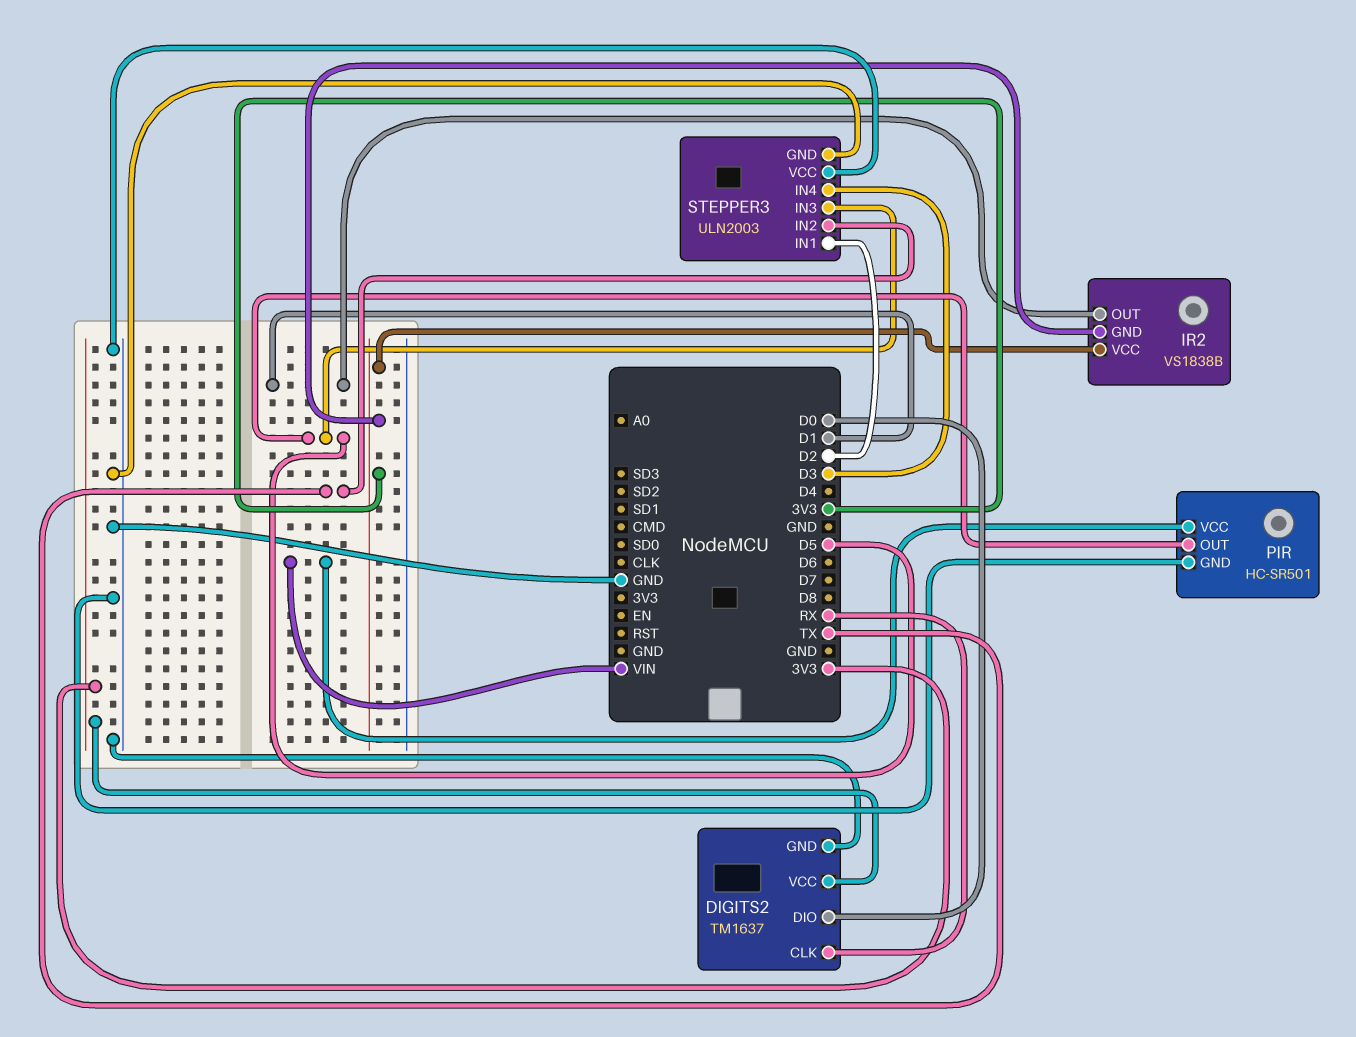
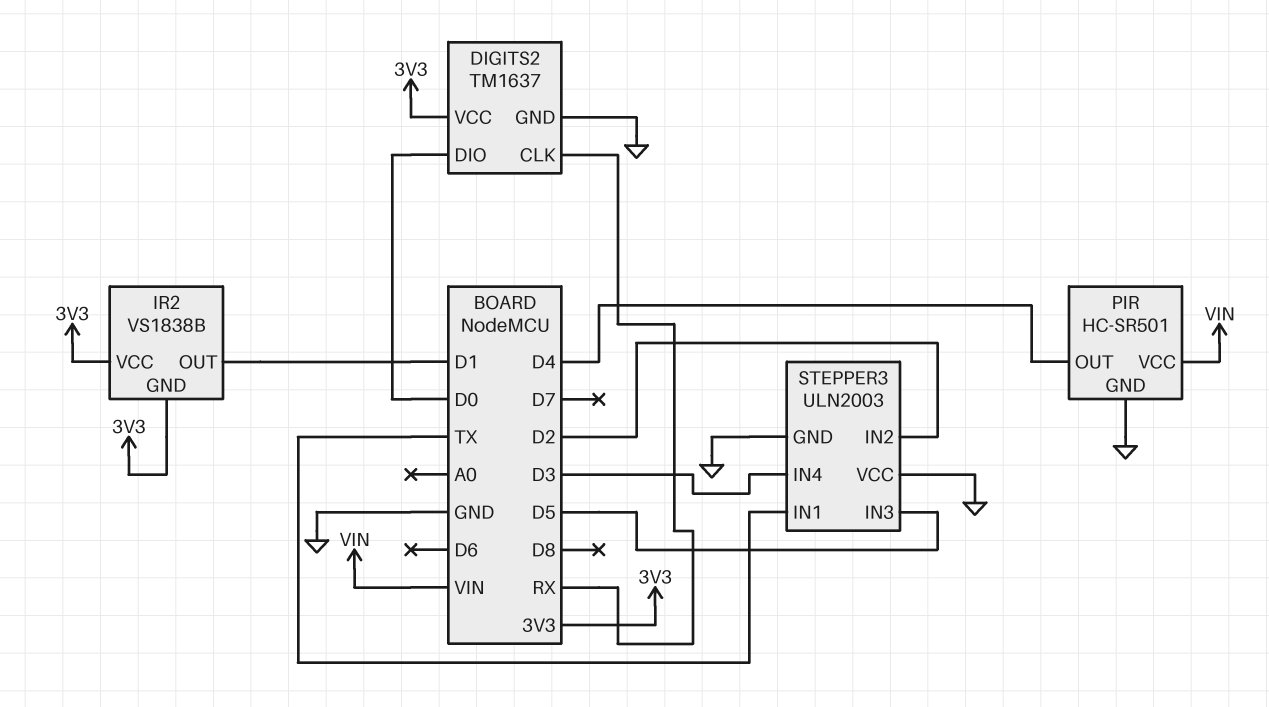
PIR pin OUT: D5 -> D4
STEPPER3 pin IN1: D2 -> TX
STEPPER3 pin IN2: TX -> D2

